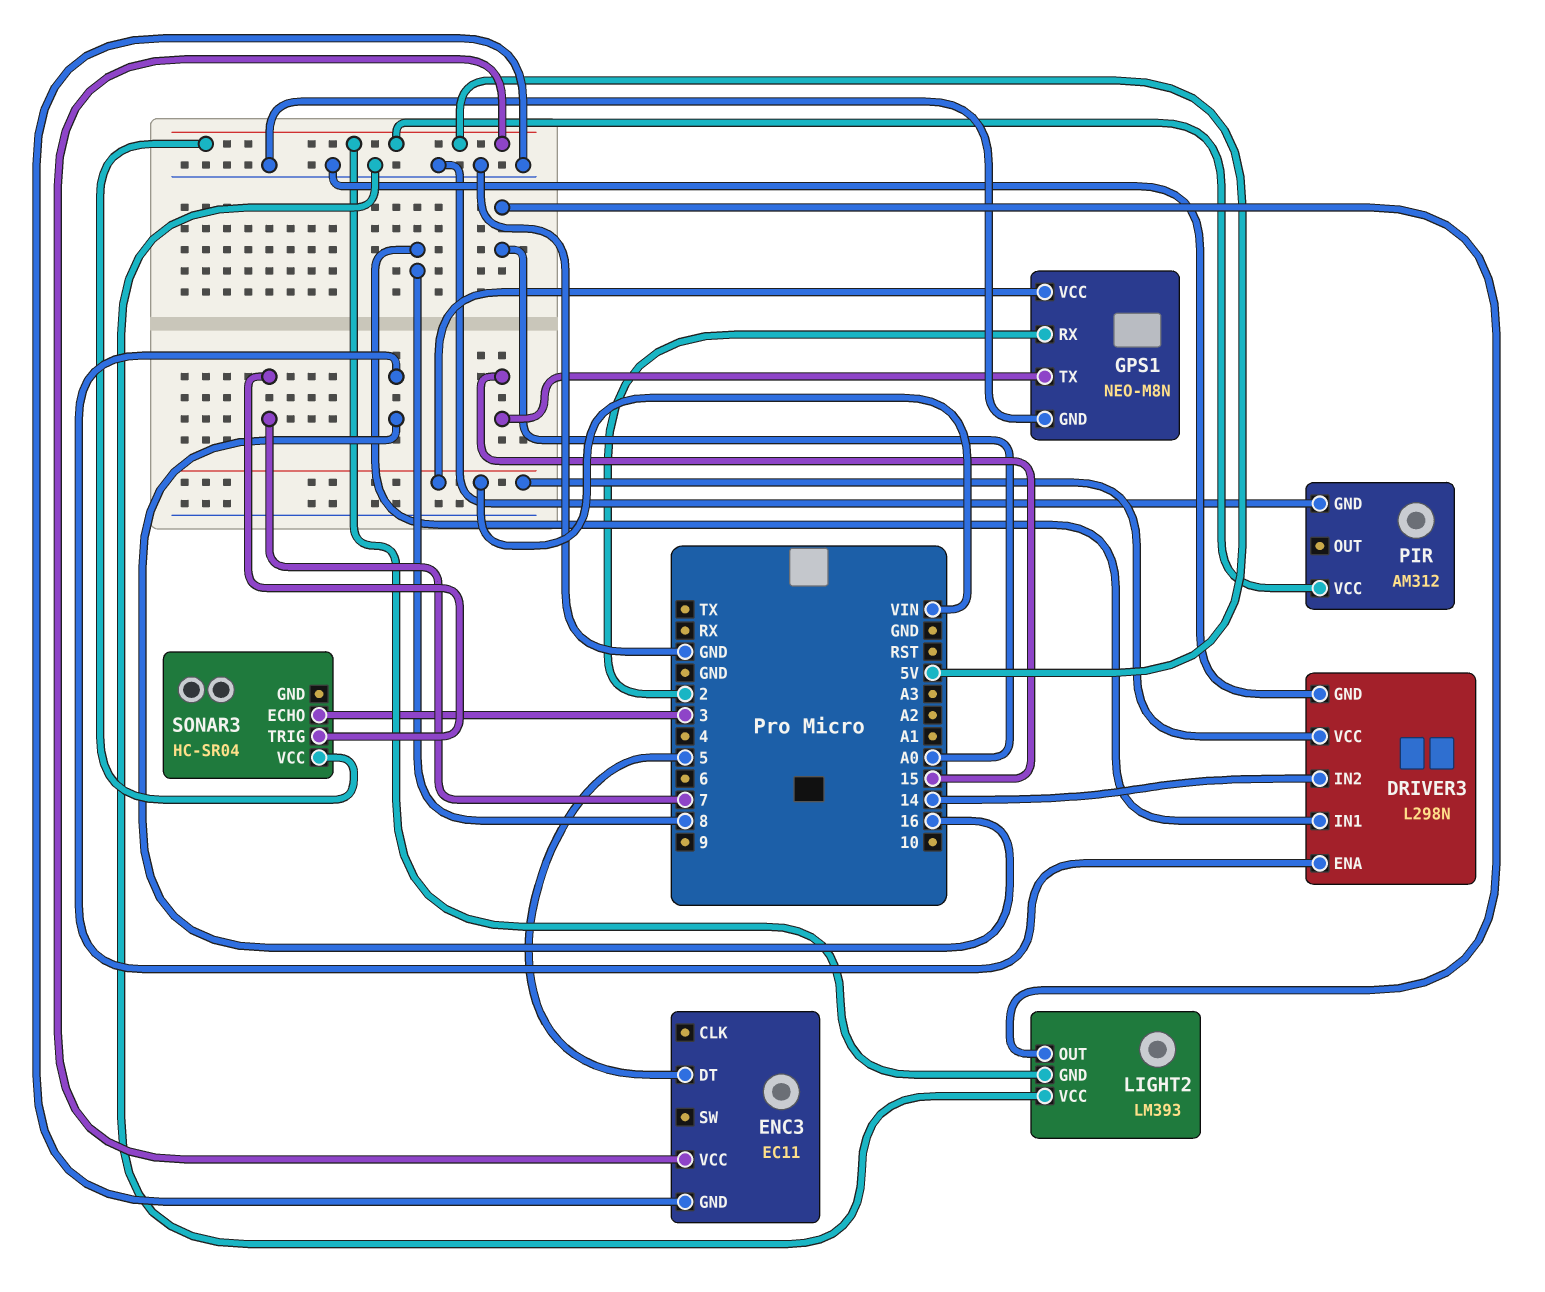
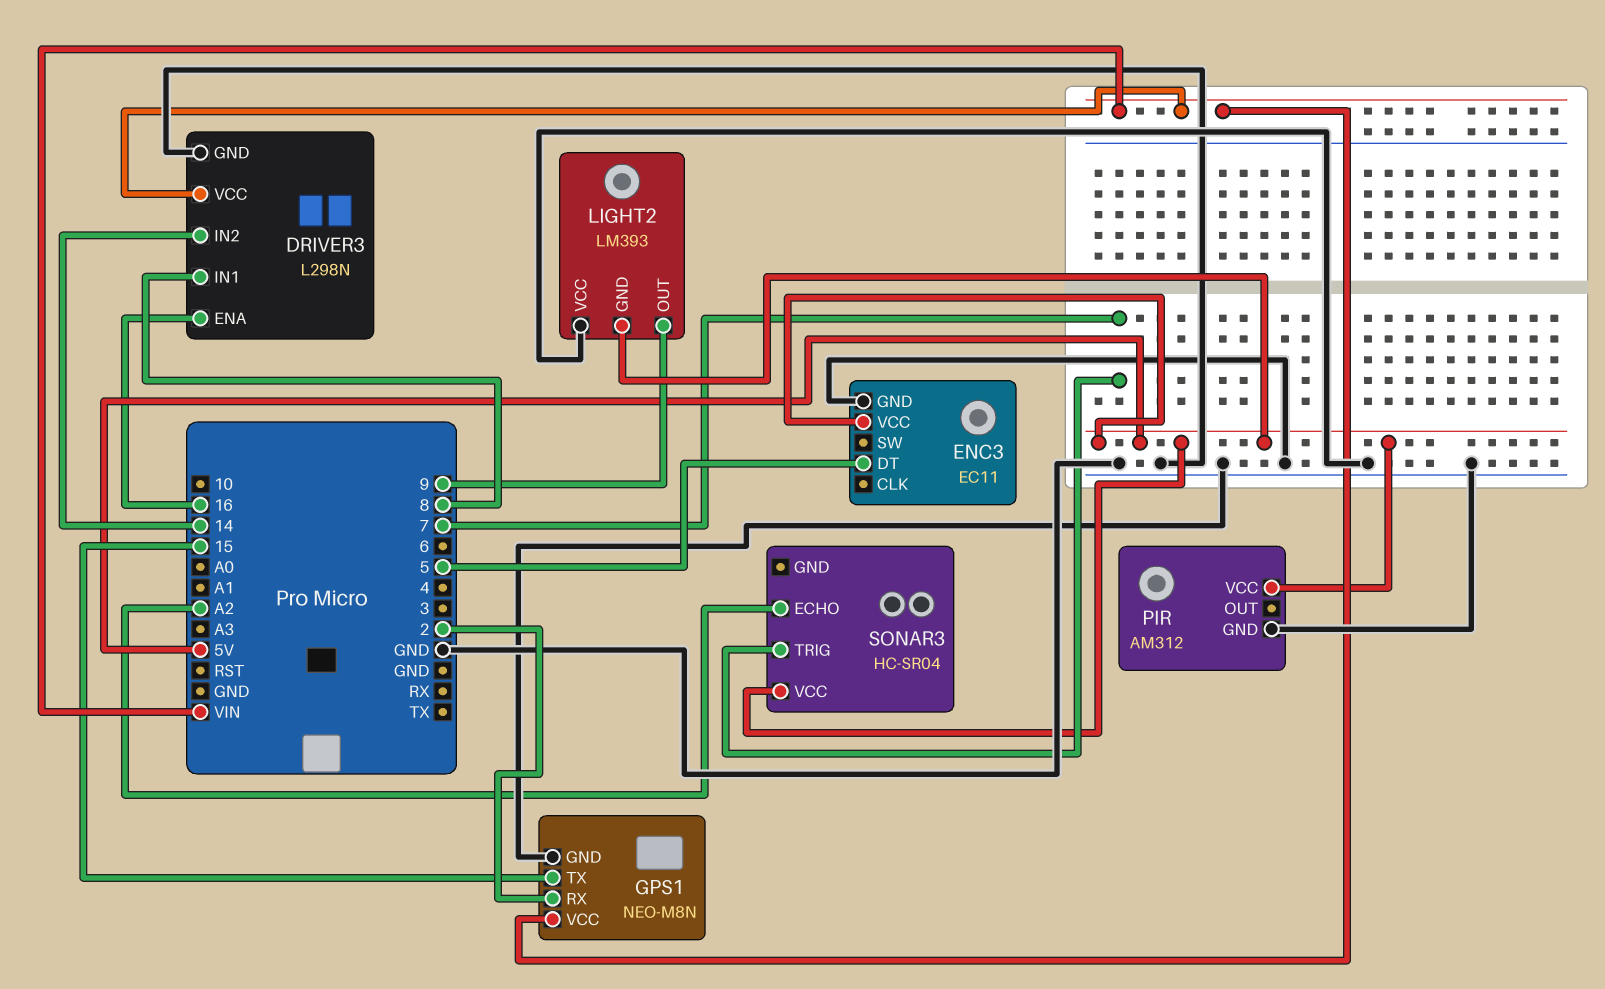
LIGHT2 pin OUT: A0 -> 9
SONAR3 pin ECHO: 3 -> A2

